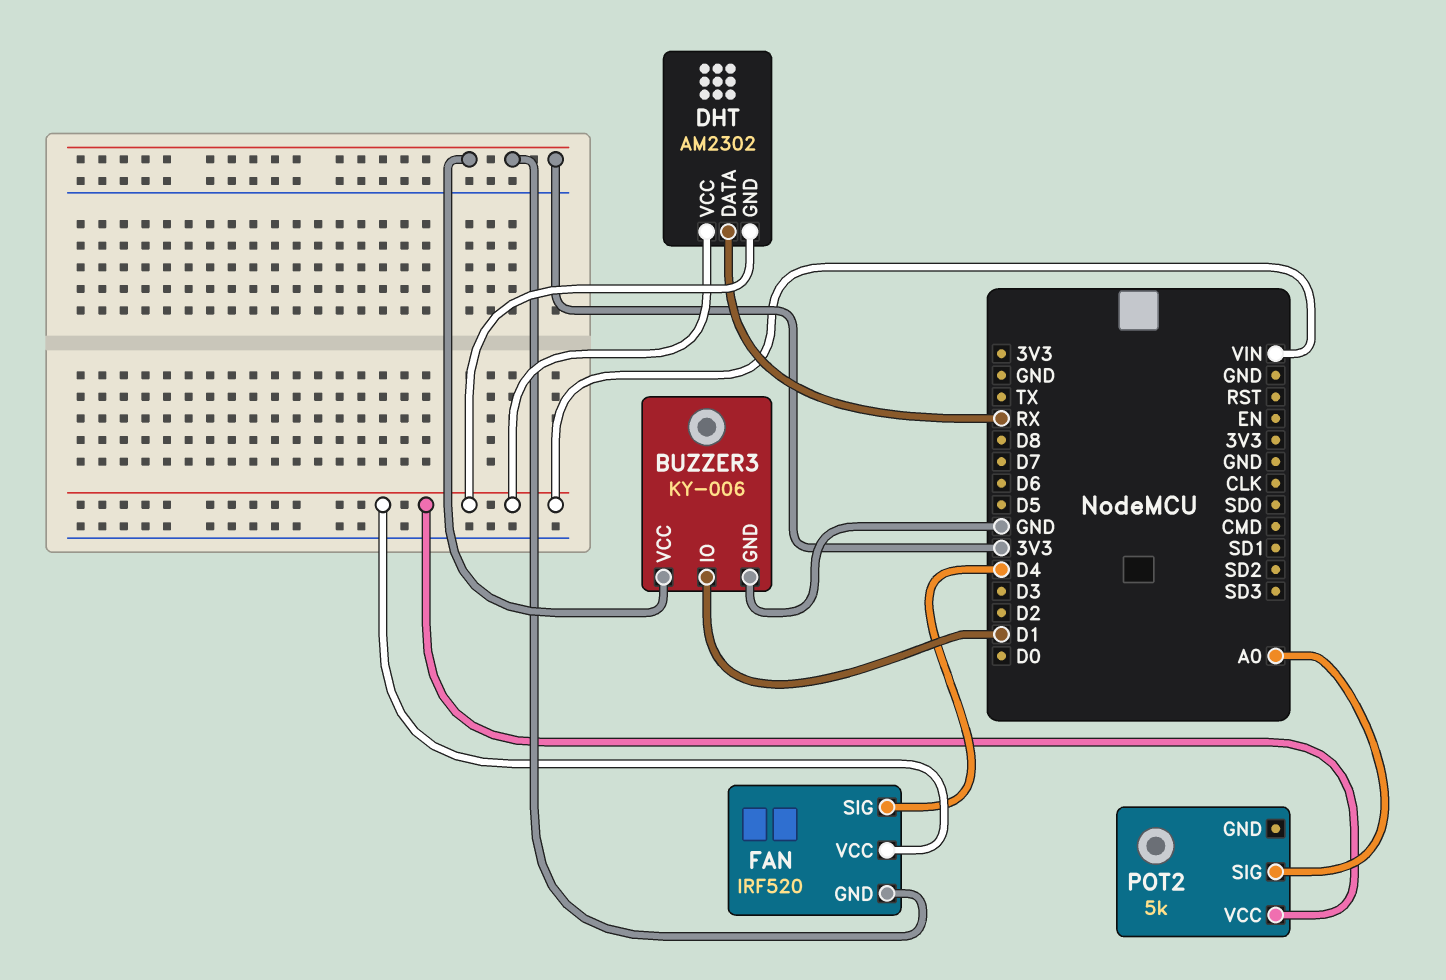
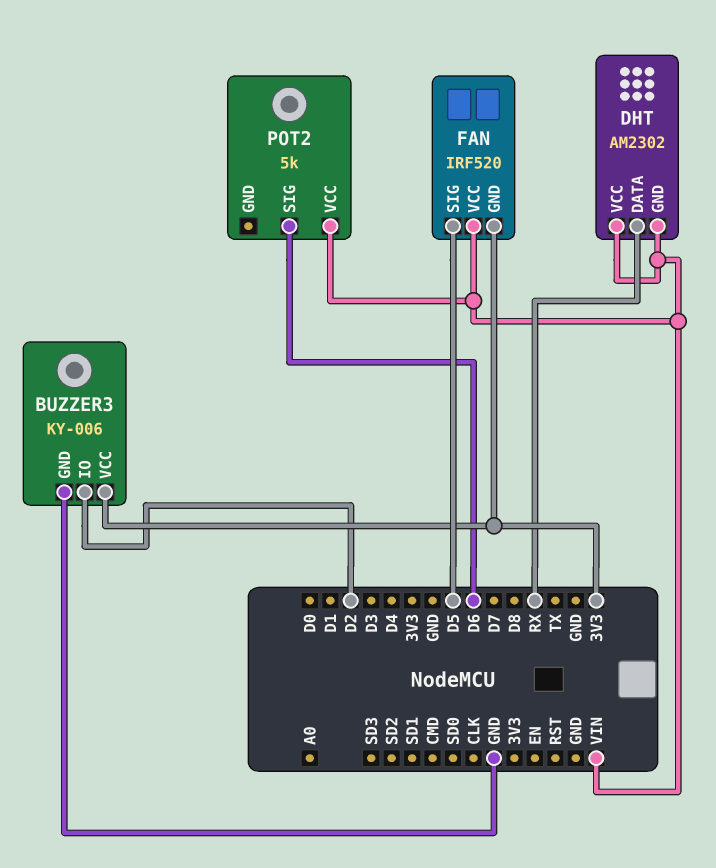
BUZZER3 pin IO: D1 -> D2
FAN pin SIG: D4 -> D5
POT2 pin SIG: A0 -> D6

